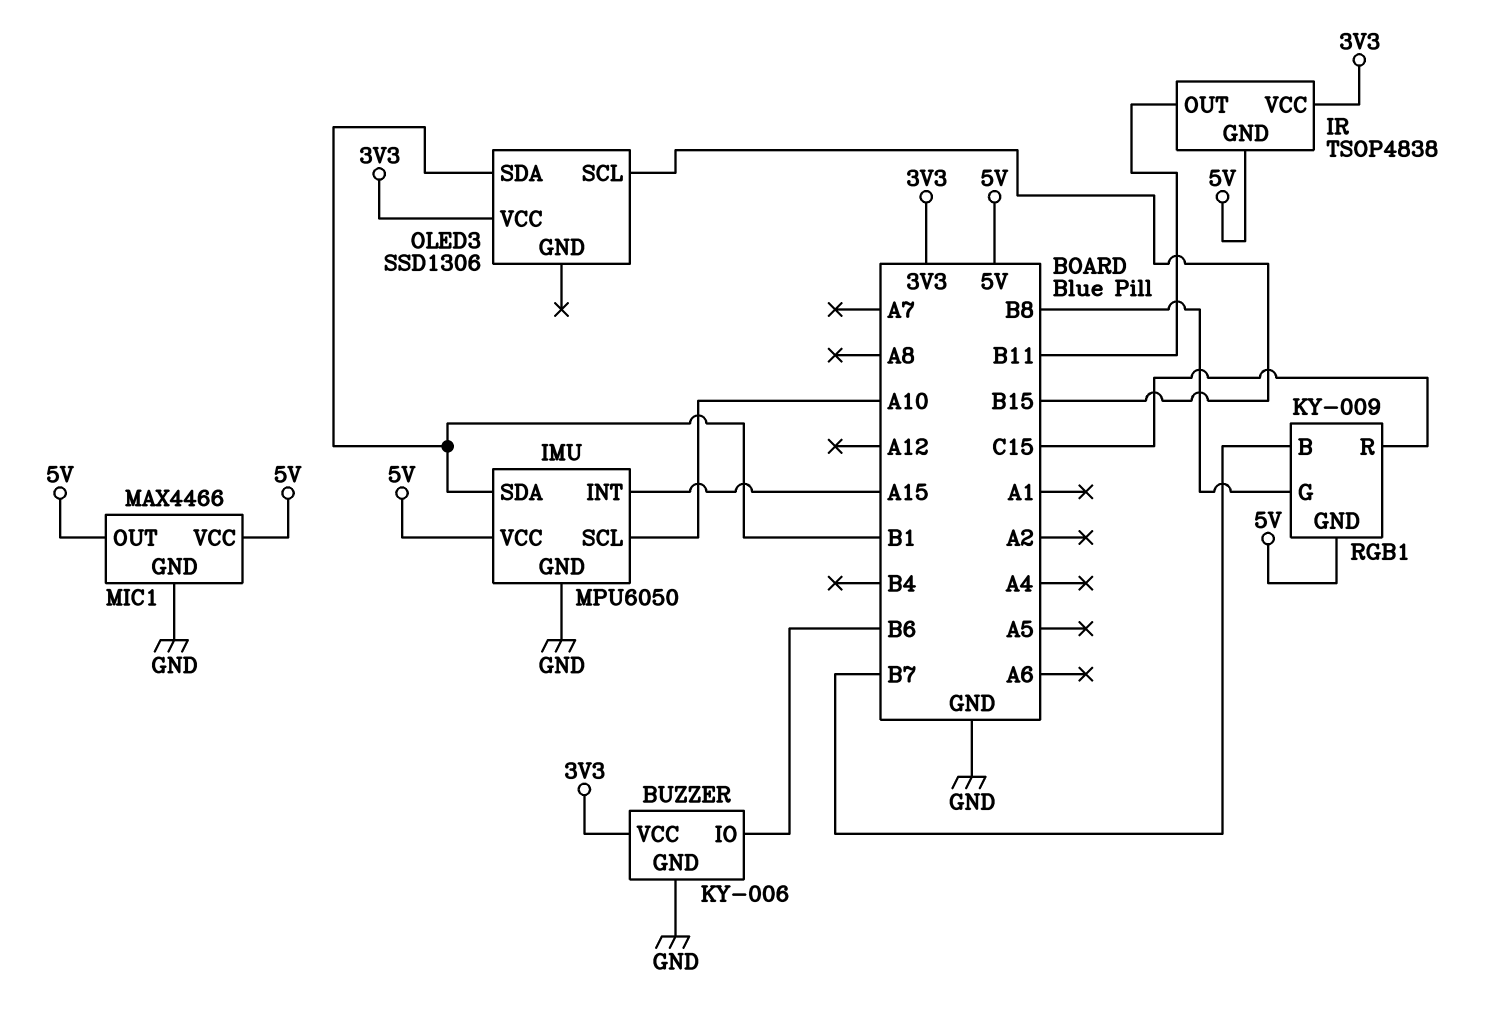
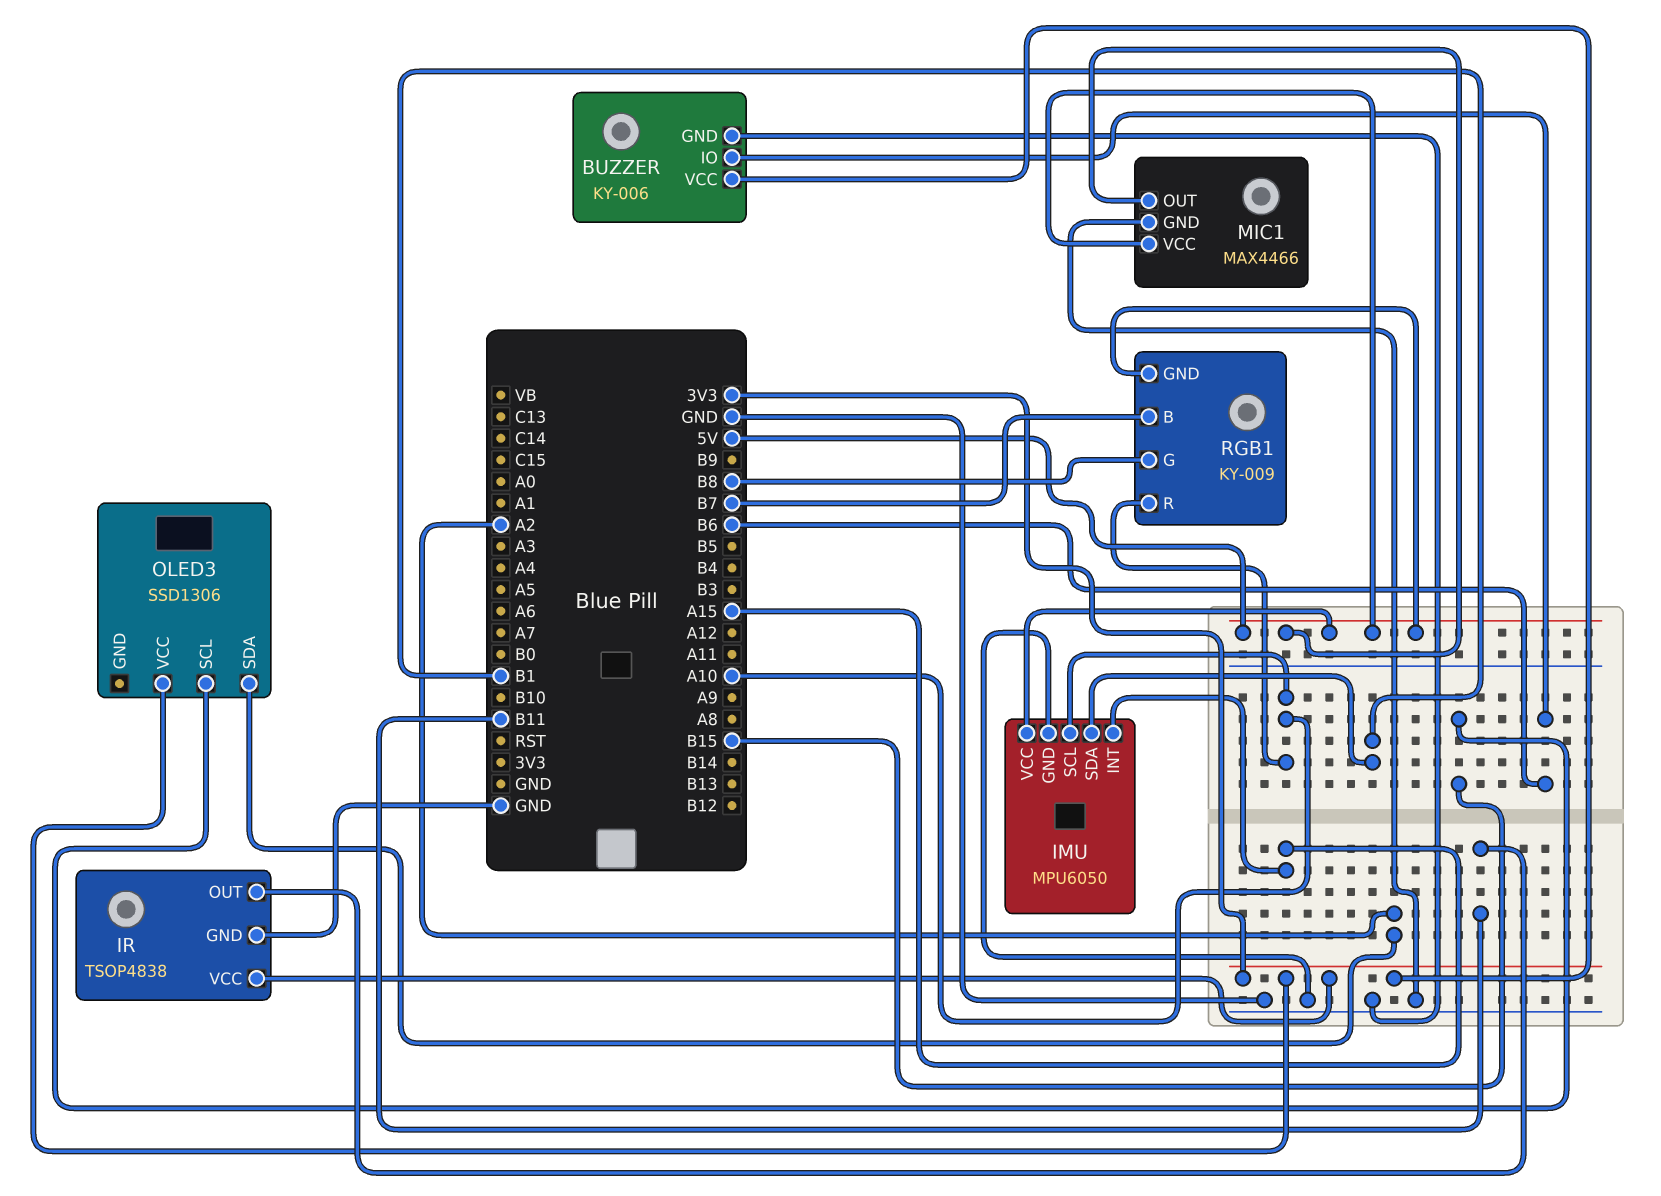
IR pin GND: 5V -> GND
OLED3 pin SDA: B1 -> A2
RGB1 pin R: C15 -> A10

